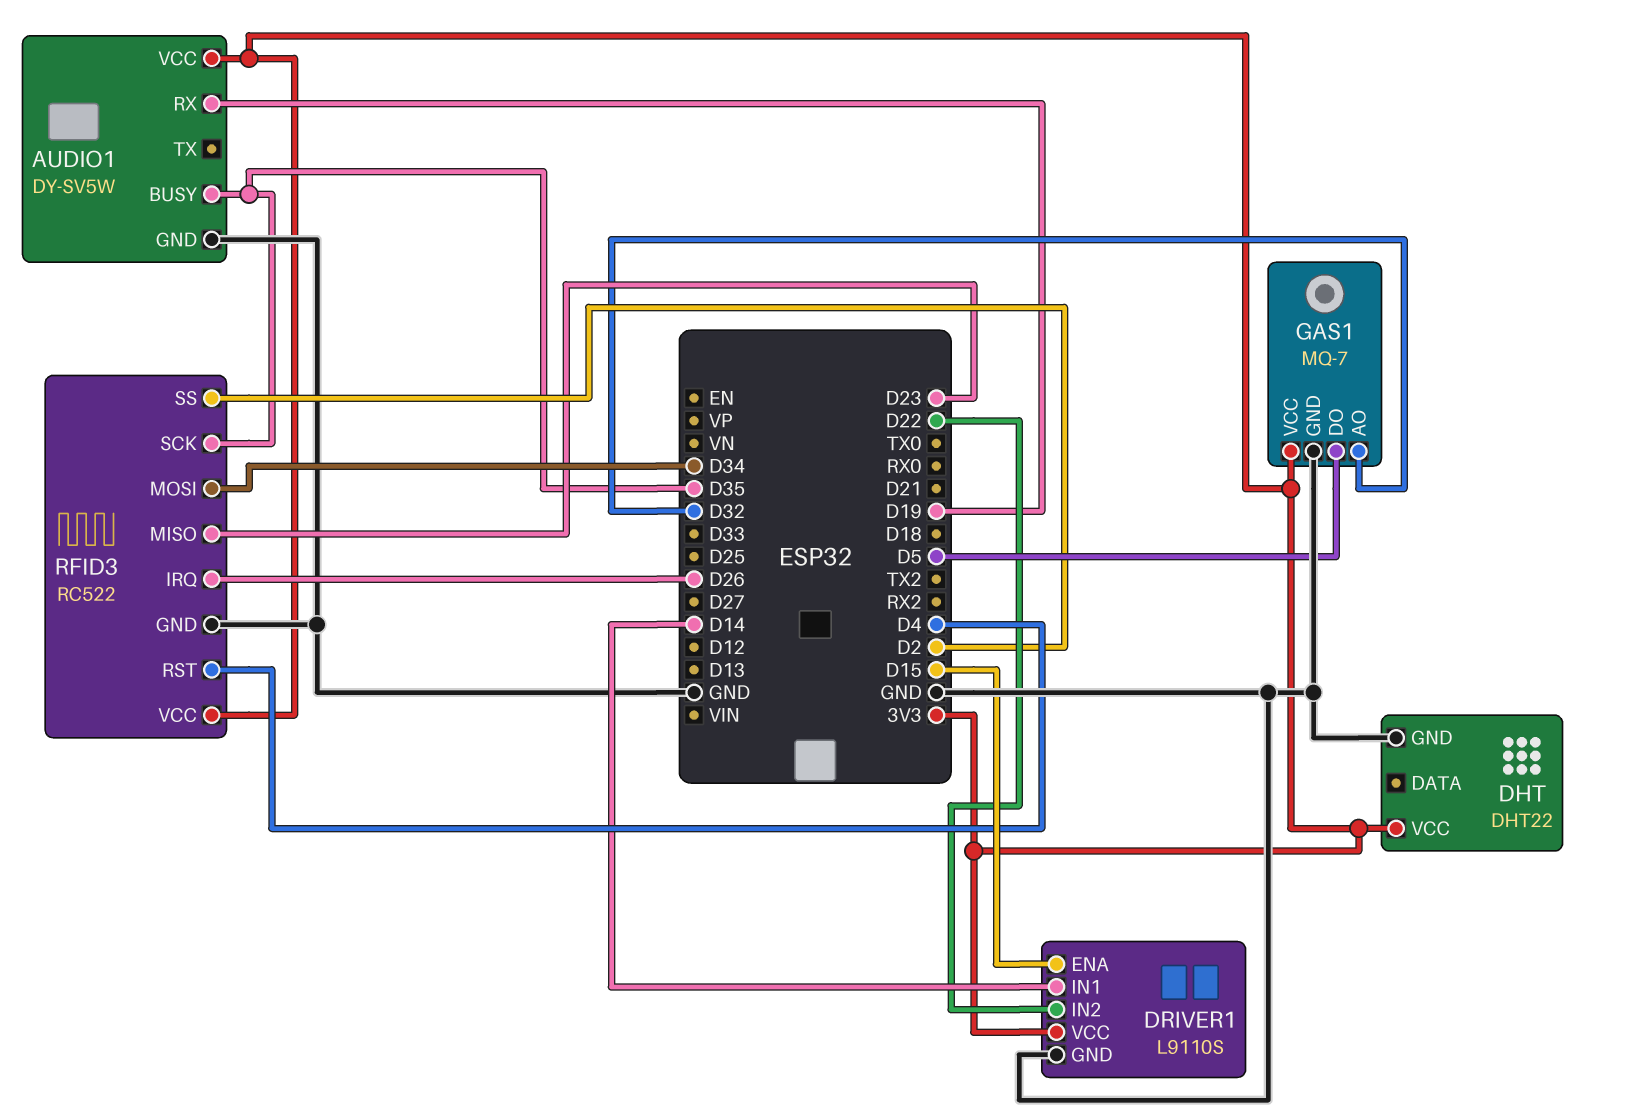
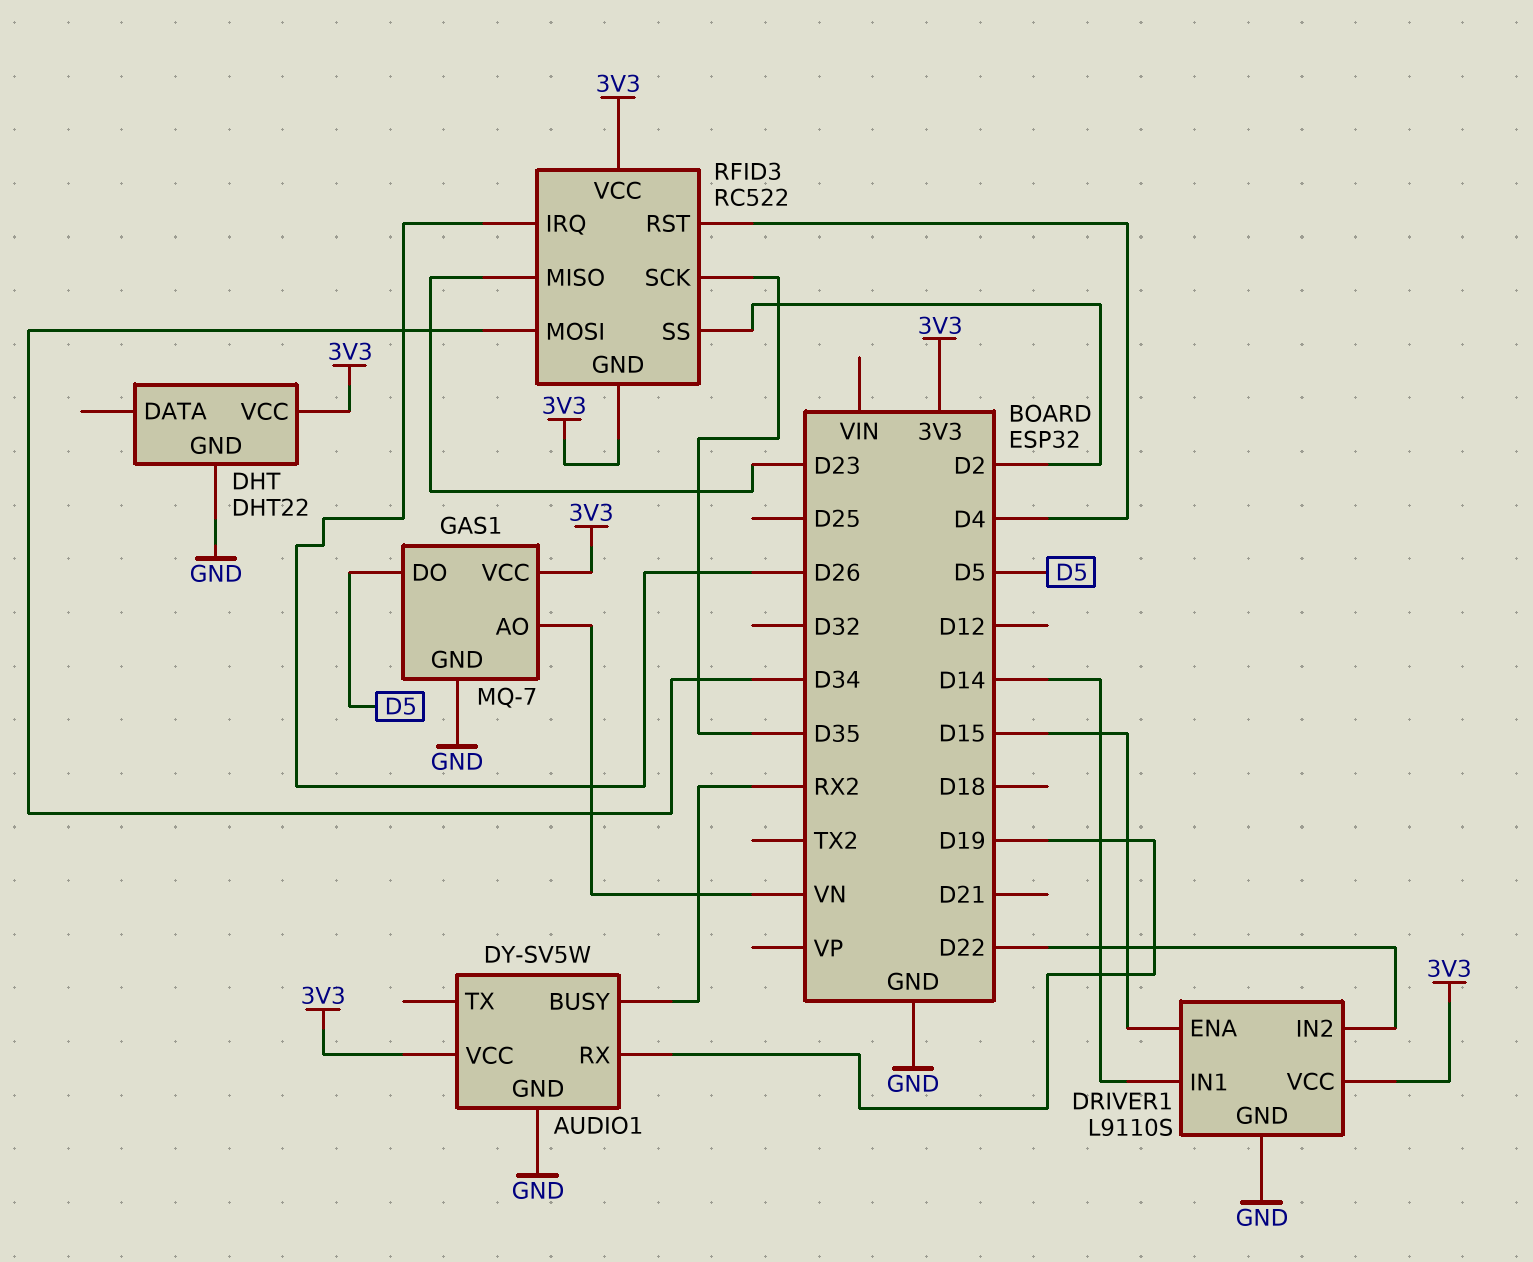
AUDIO1 pin BUSY: D35 -> RX2
GAS1 pin AO: D32 -> VN
RFID3 pin GND: GND -> 3V3

